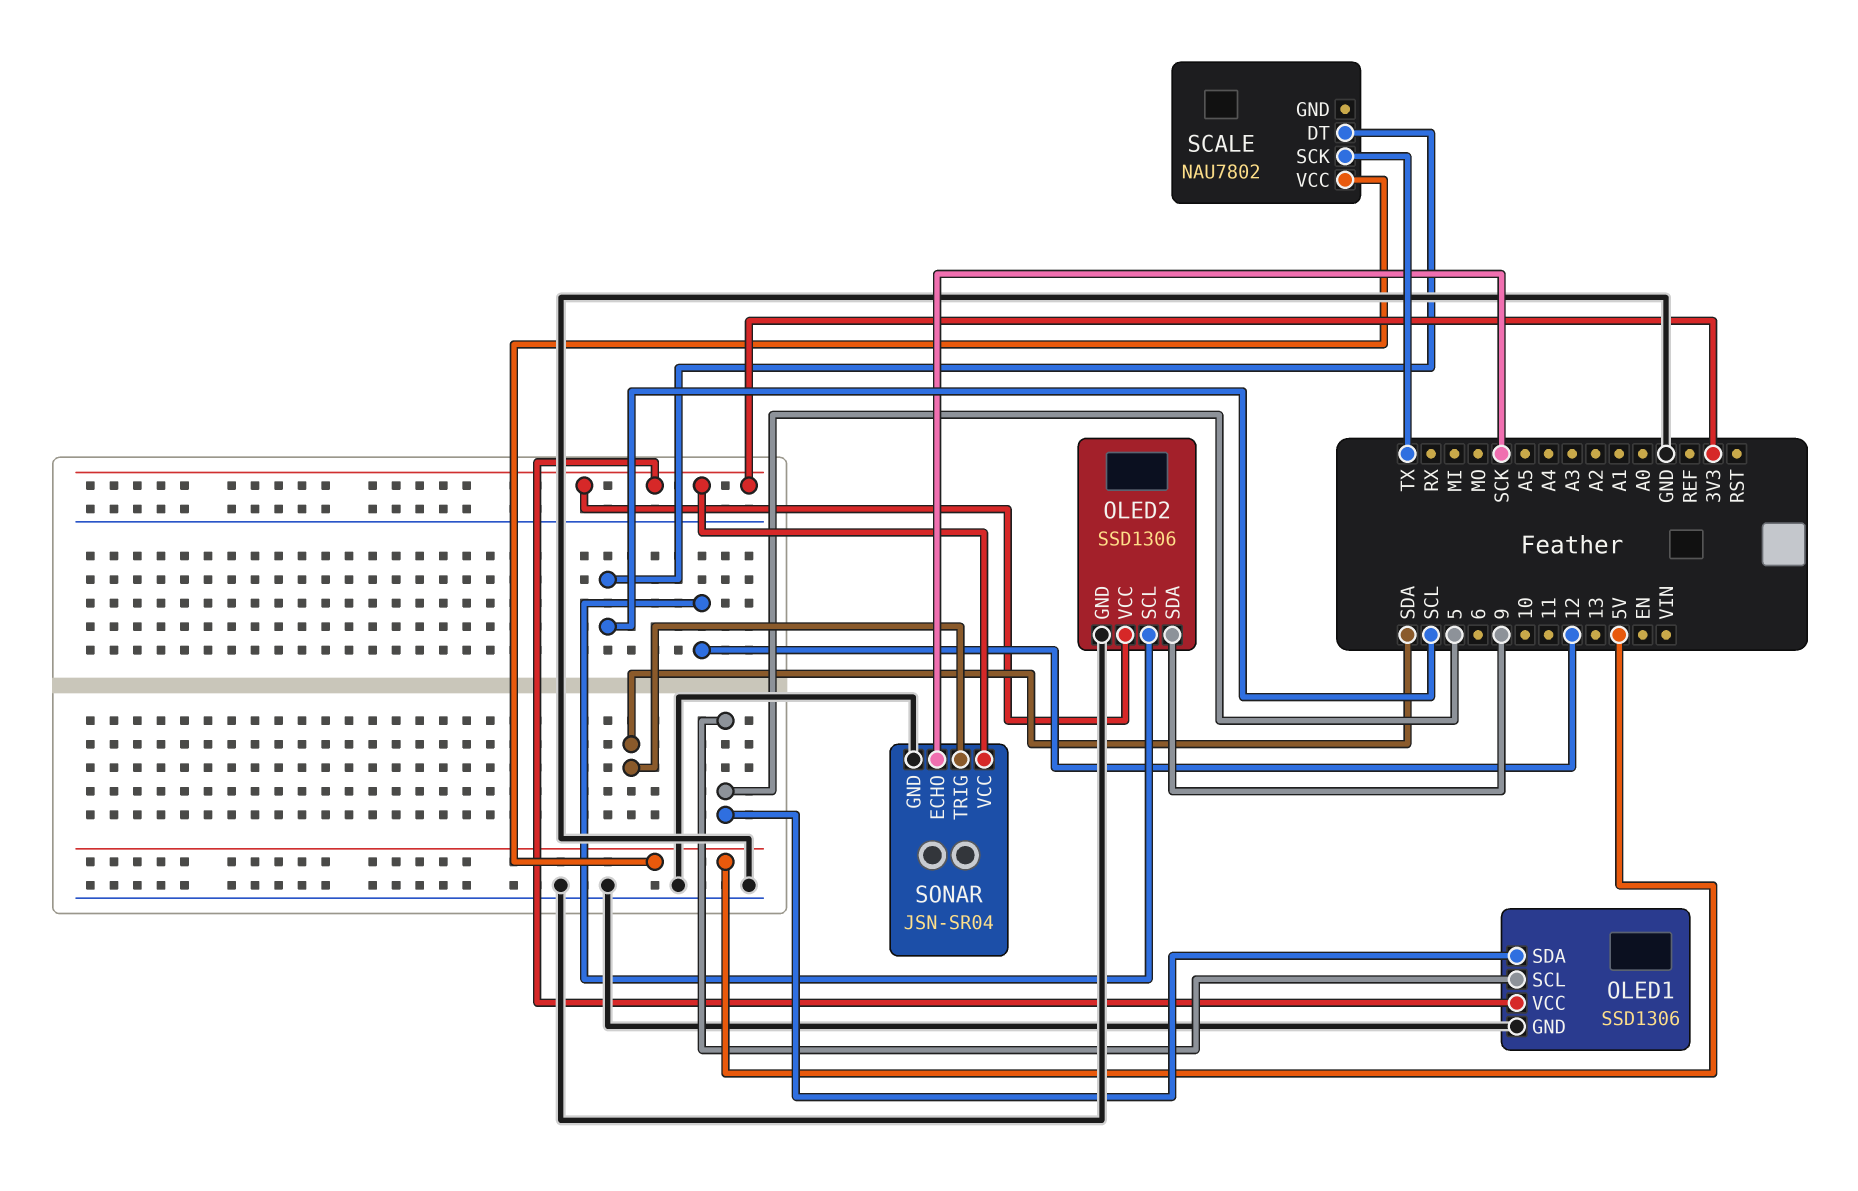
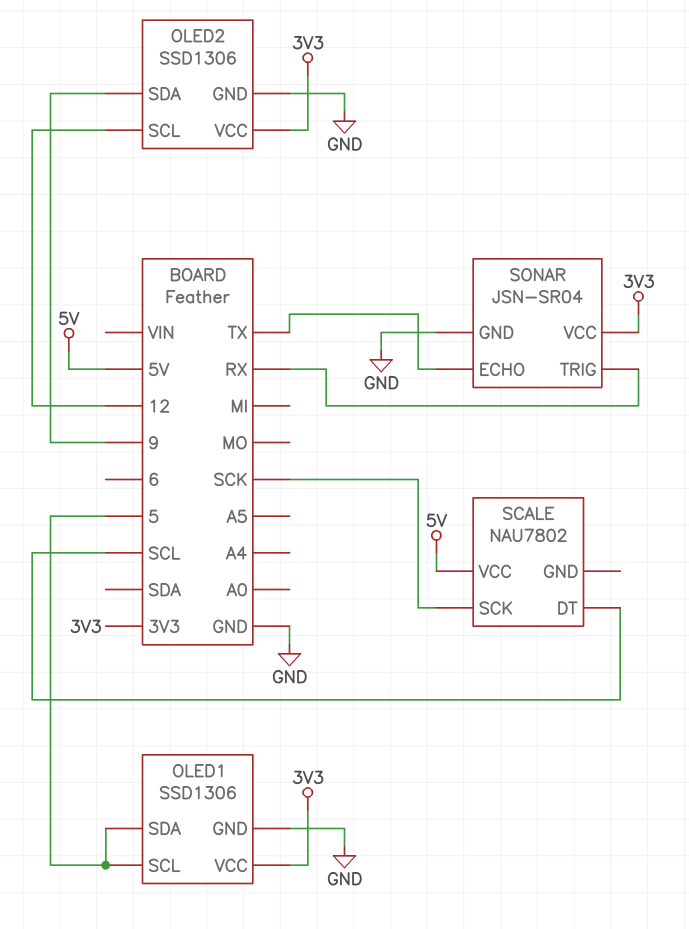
SCALE pin SCK: TX -> SCK
SONAR pin ECHO: SCK -> TX
SONAR pin TRIG: SDA -> RX

